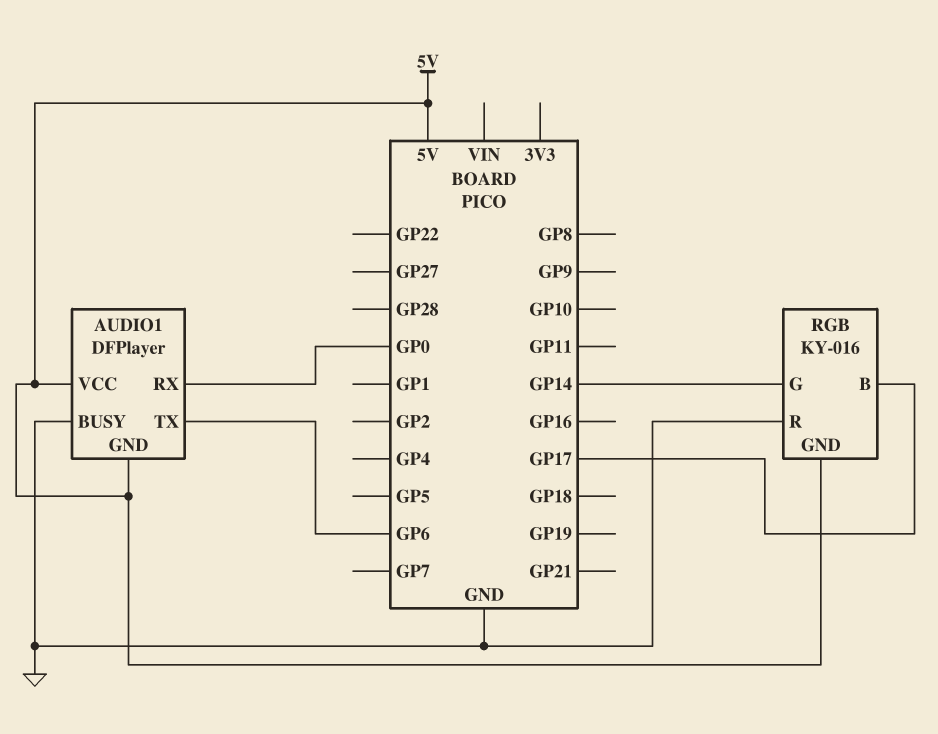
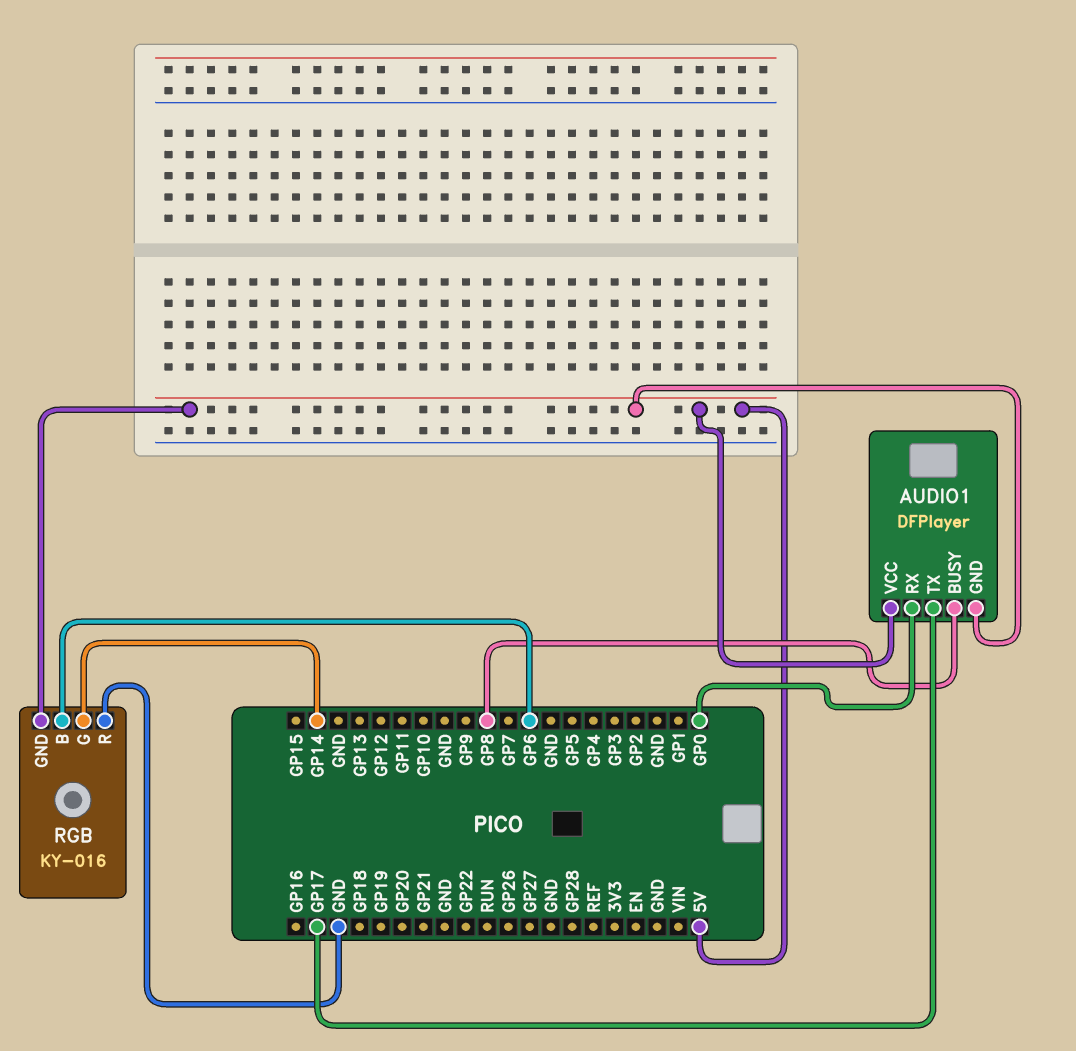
AUDIO1 pin BUSY: GND -> GP8
AUDIO1 pin TX: GP6 -> GP17
RGB pin B: GP17 -> GP6

